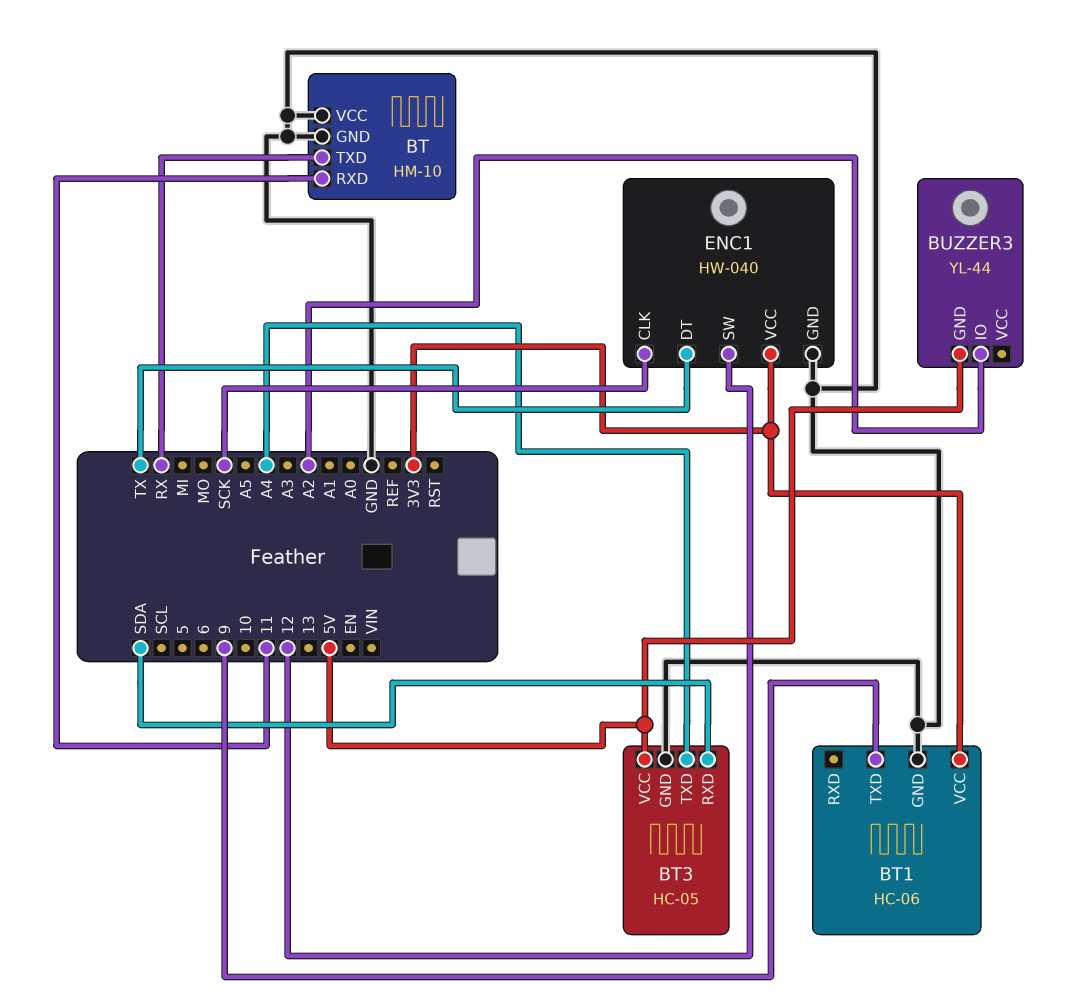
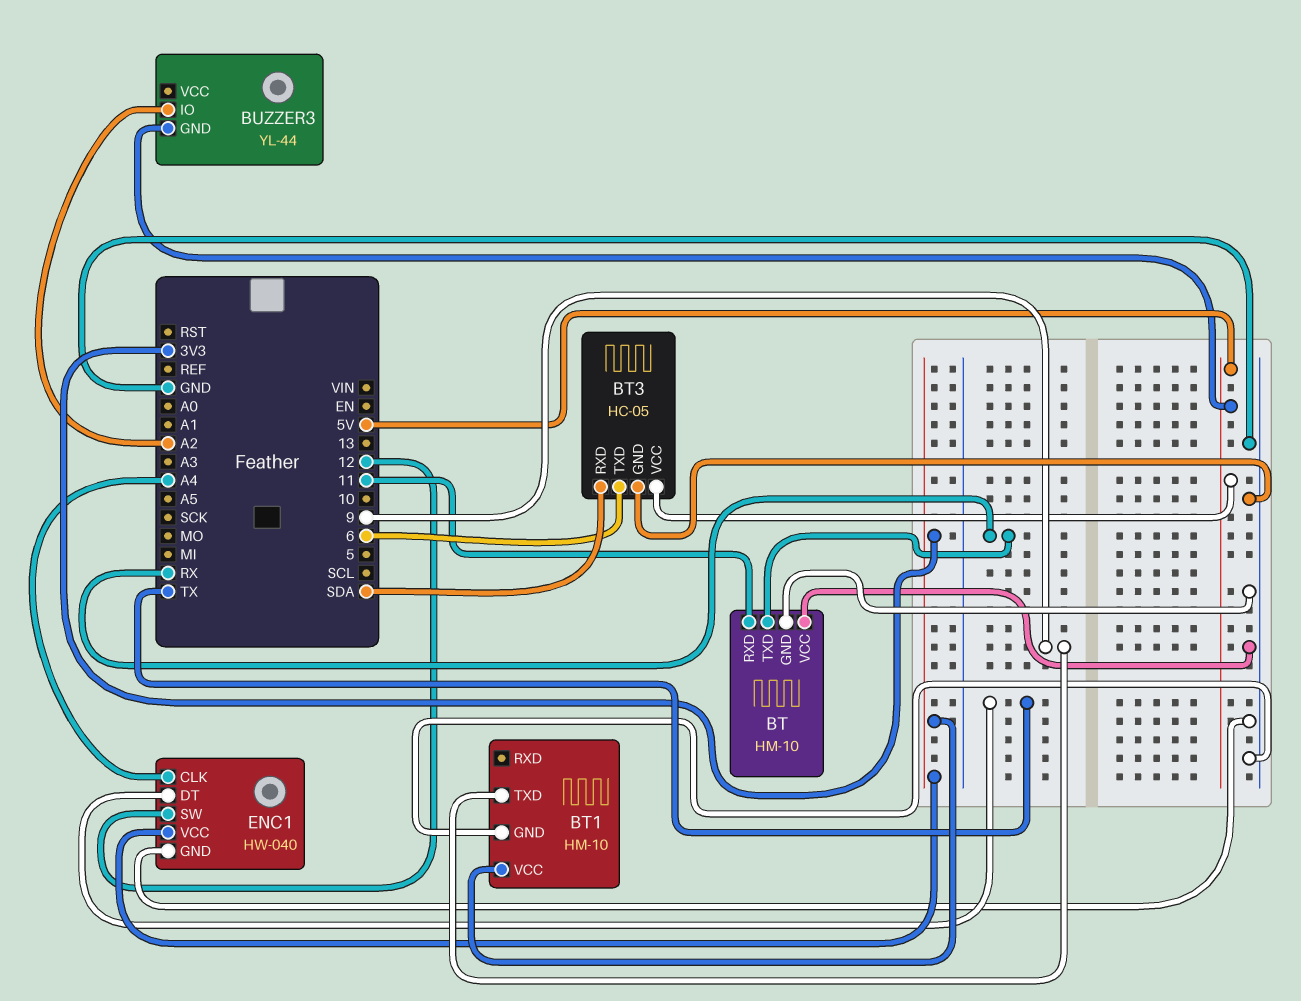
BT1: HC-06 -> HM-10
BT3 pin TXD: A4 -> 6
ENC1 pin CLK: SCK -> A4

